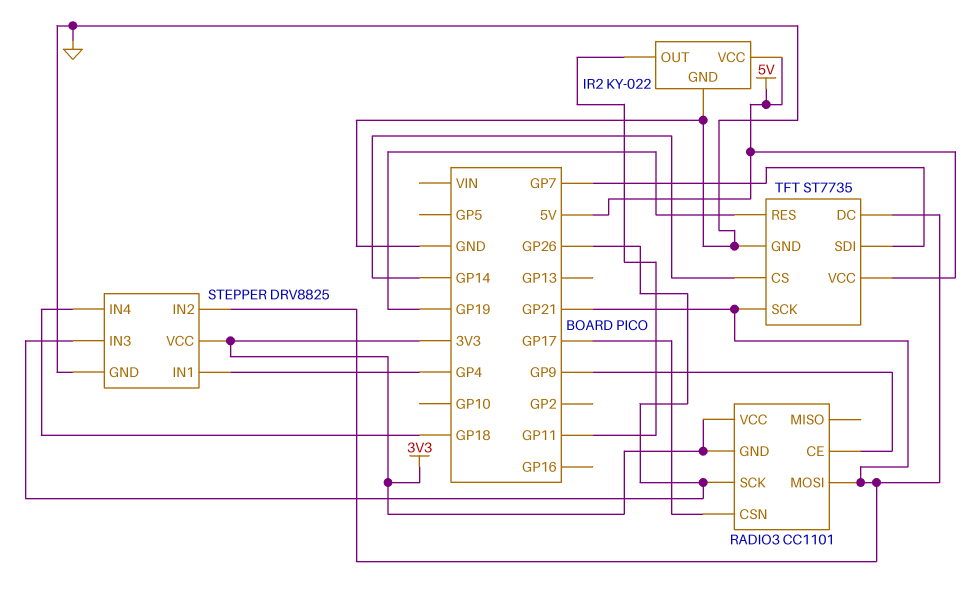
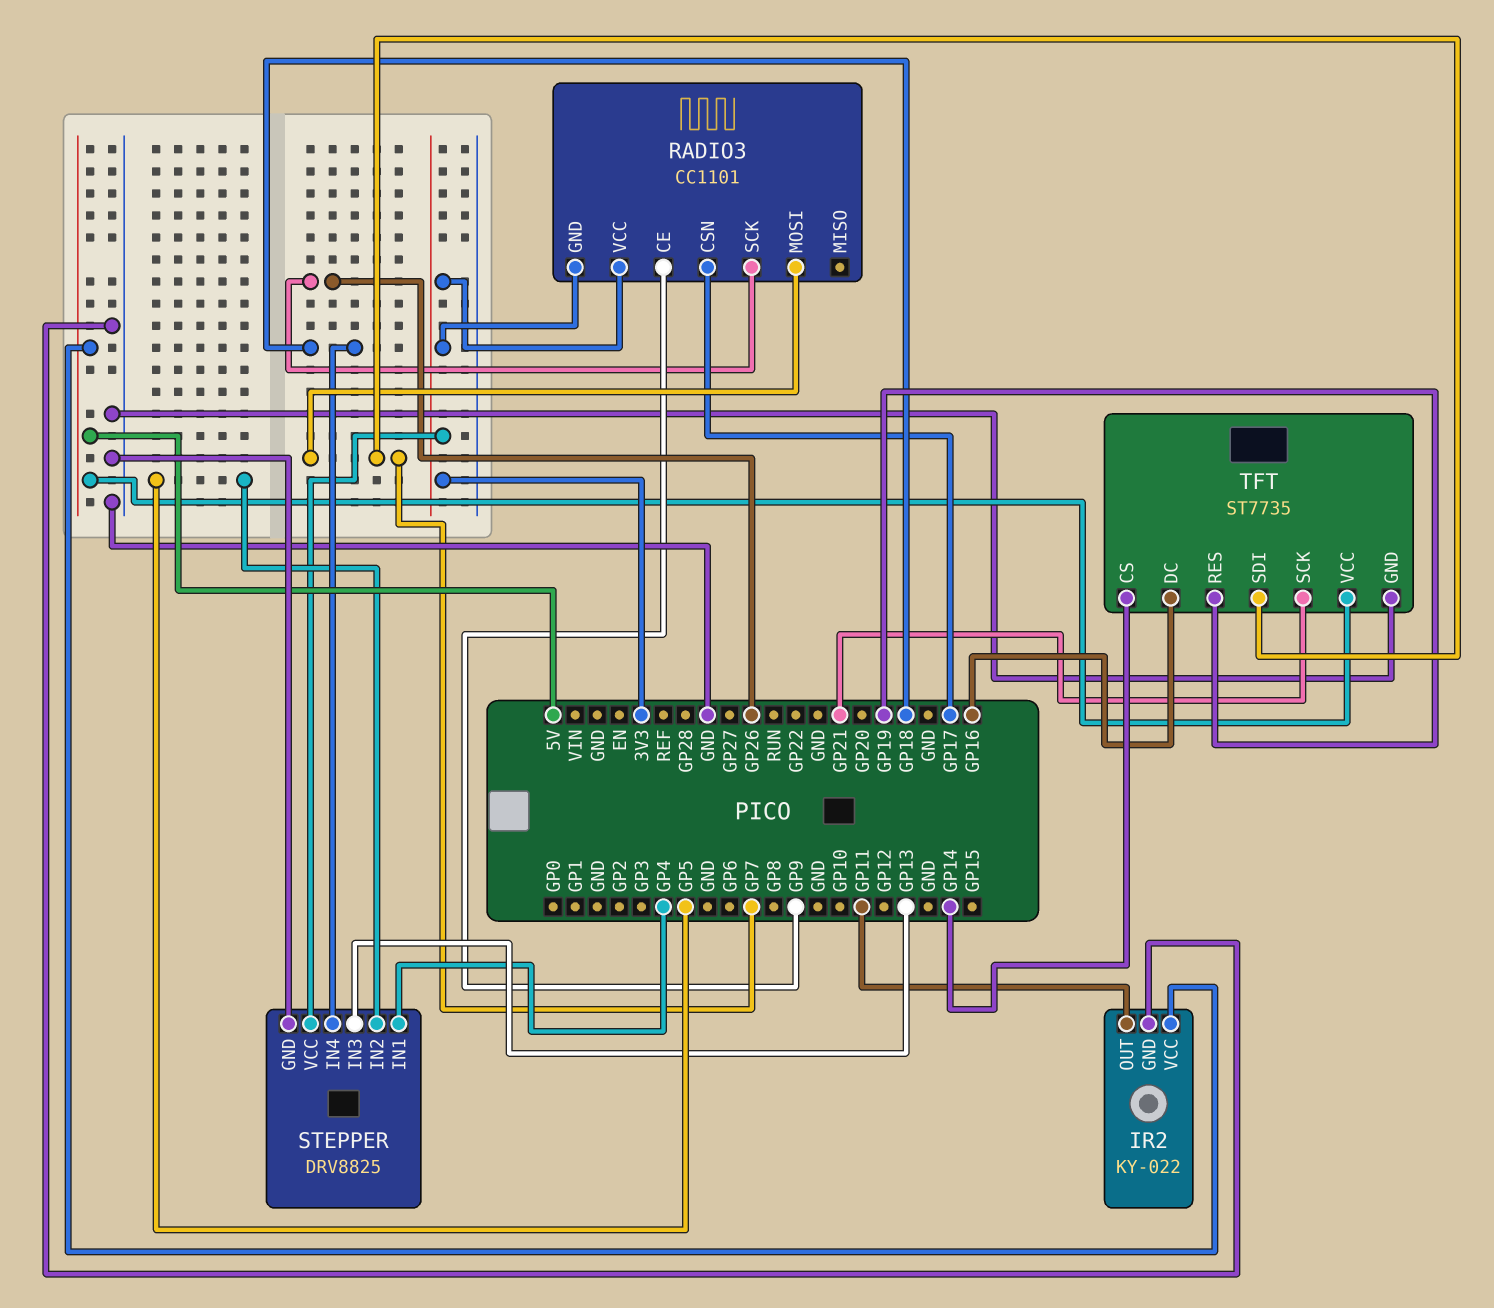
RADIO3 pin MOSI: GP21 -> GP7
STEPPER pin IN2: GP21 -> GP5
STEPPER pin IN3: GP26 -> GP13
TFT pin DC: GP21 -> GP16

